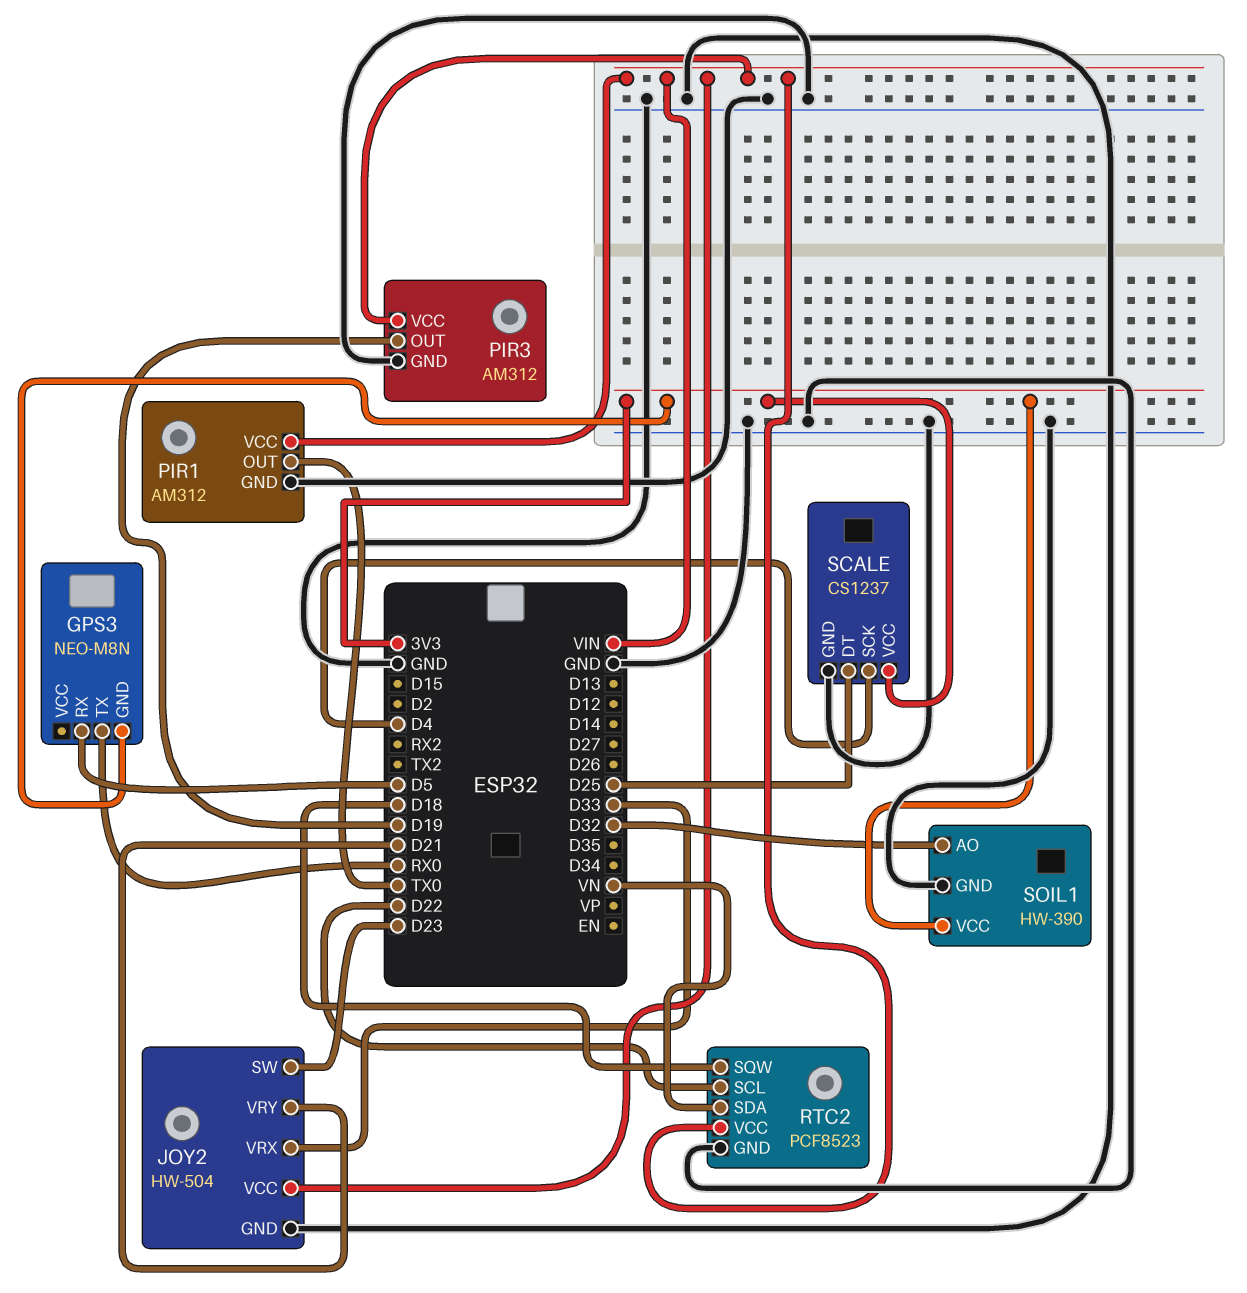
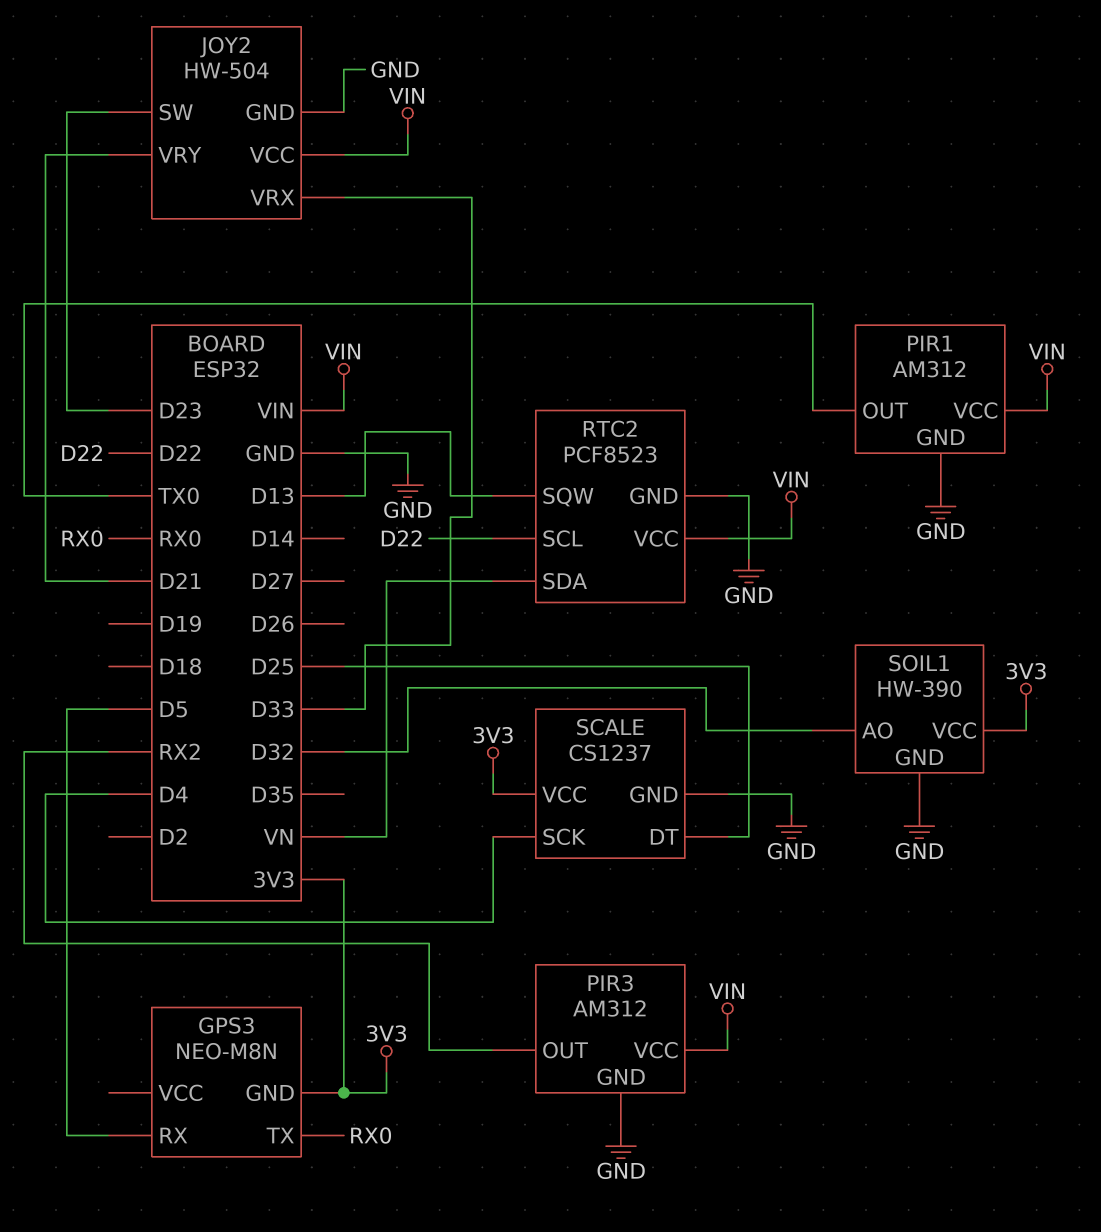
PIR3 pin OUT: D19 -> RX2
RTC2 pin SQW: D18 -> D13

